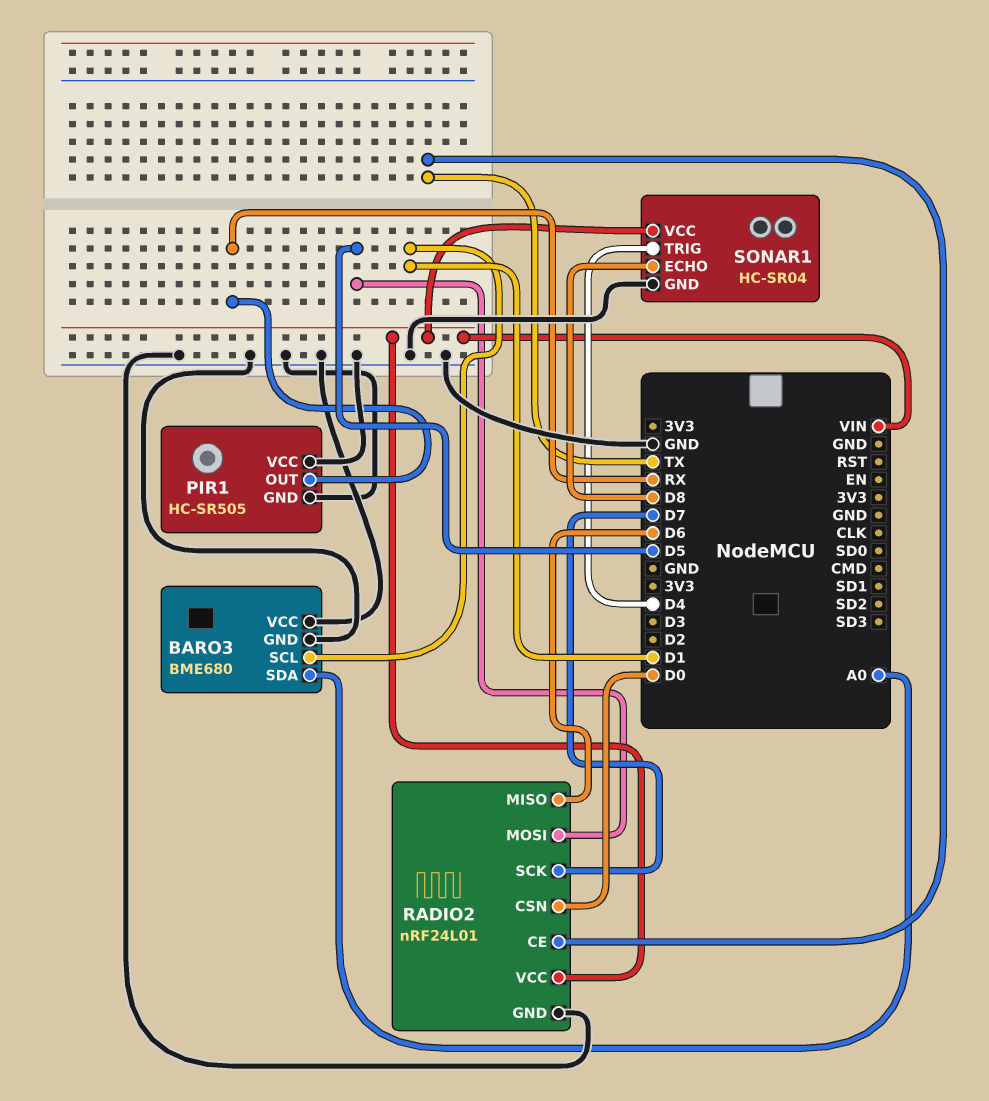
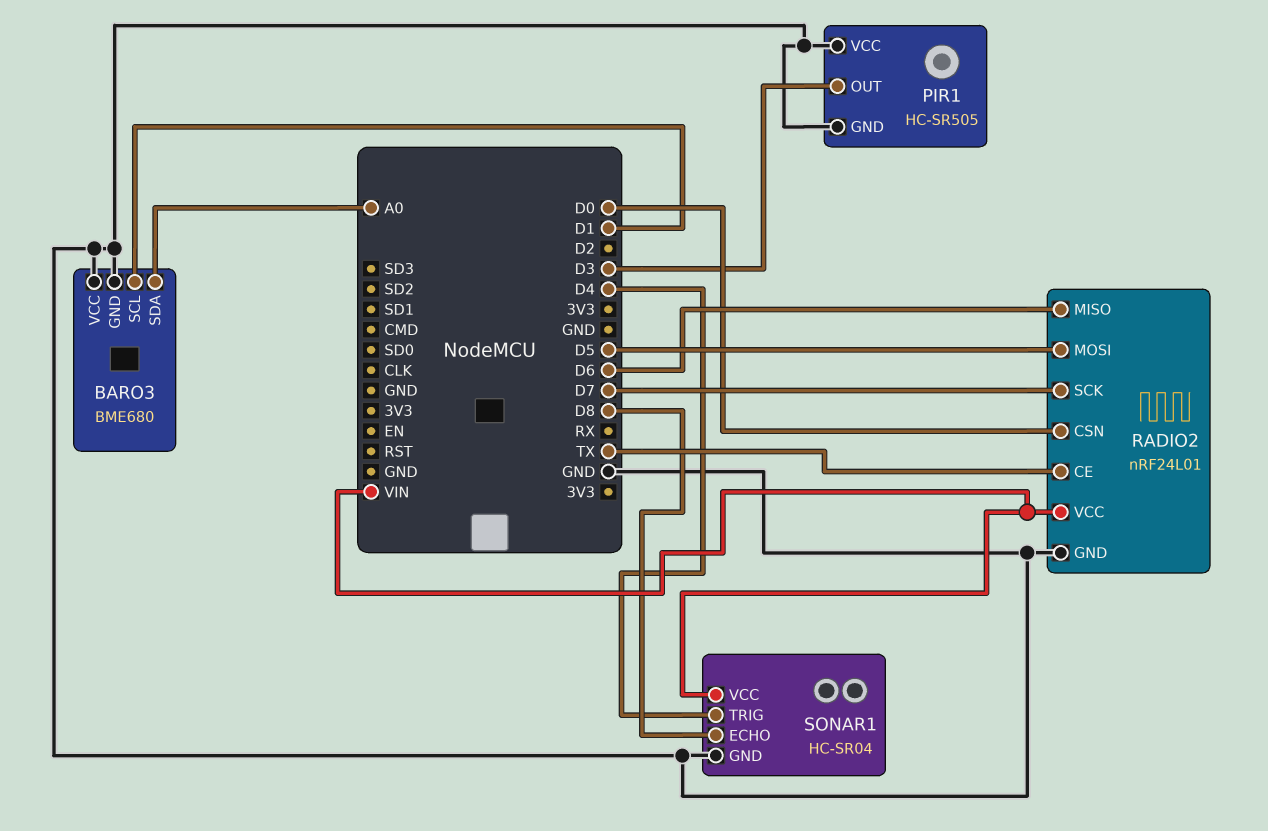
PIR1 pin OUT: RX -> D3

